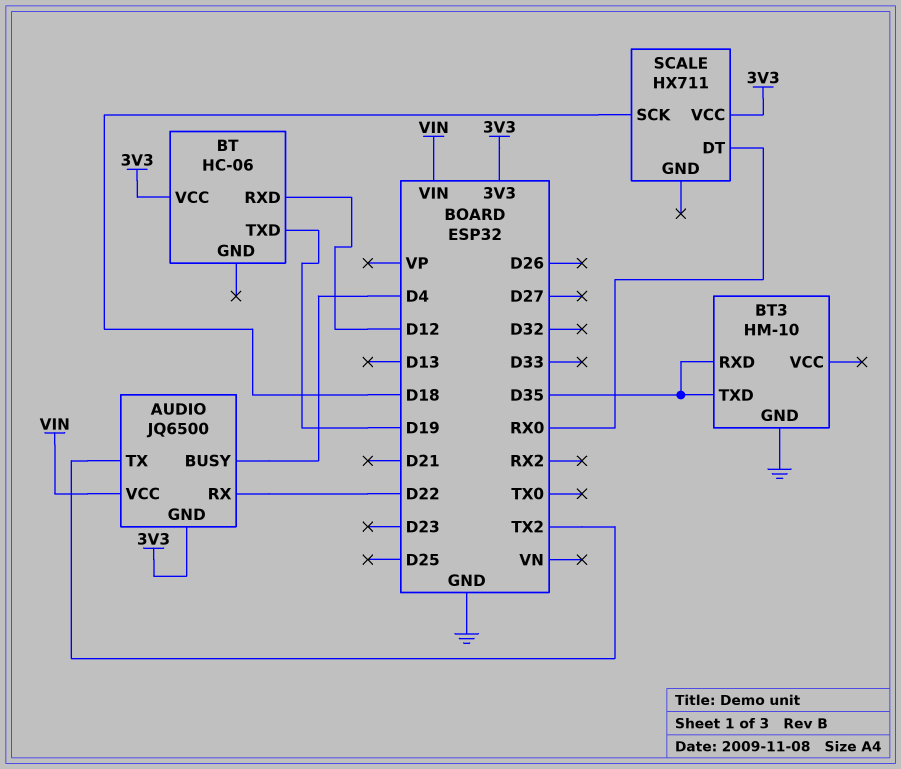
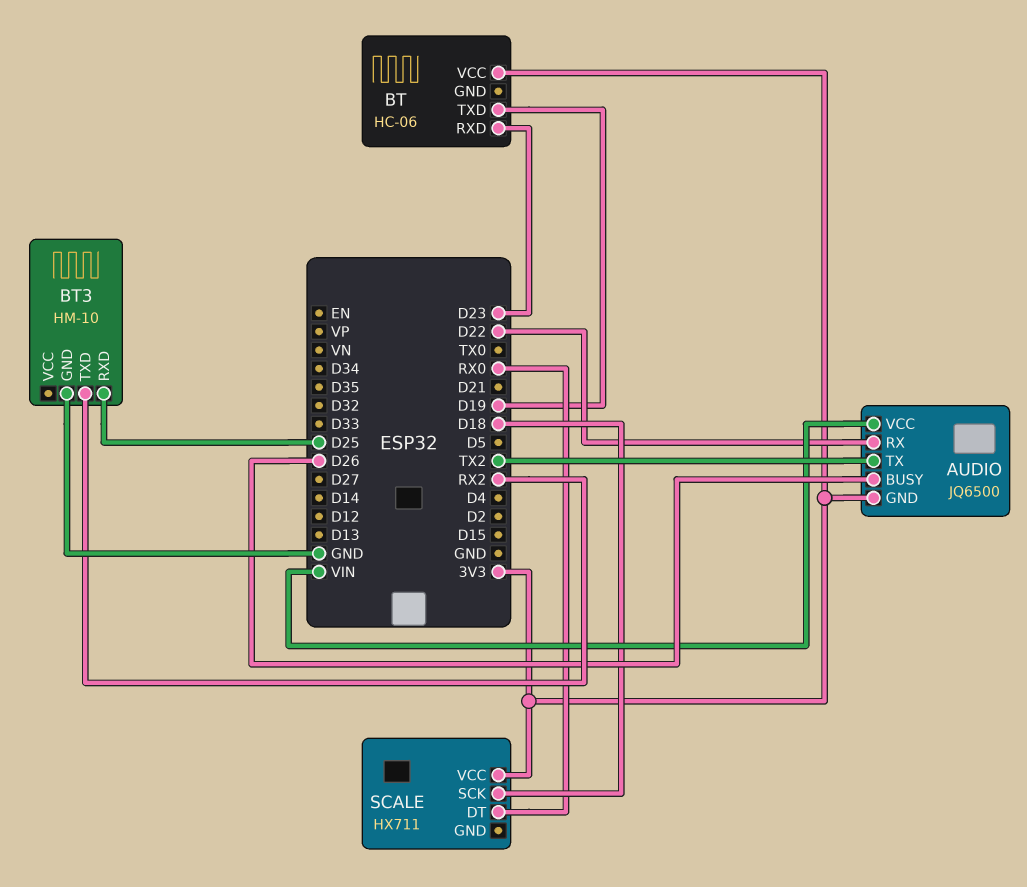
AUDIO pin BUSY: D4 -> D26
BT pin RXD: D12 -> D23
BT3 pin RXD: D35 -> D25
BT3 pin TXD: D35 -> RX2

